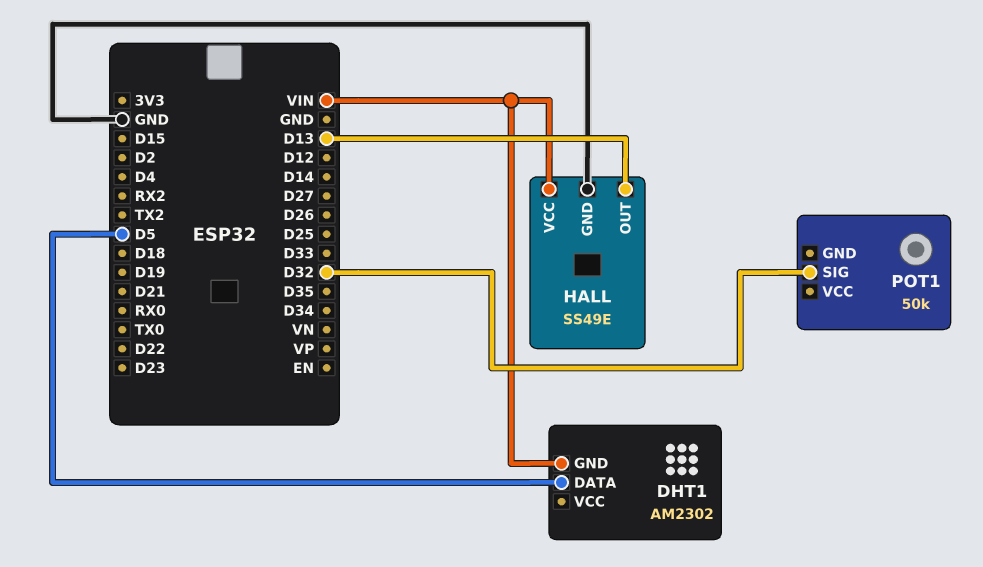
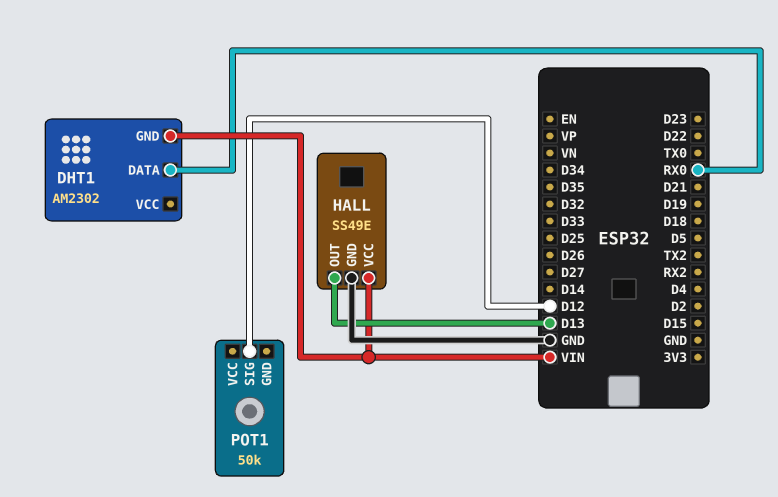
DHT1 pin DATA: D5 -> RX0
POT1 pin SIG: D32 -> D12

